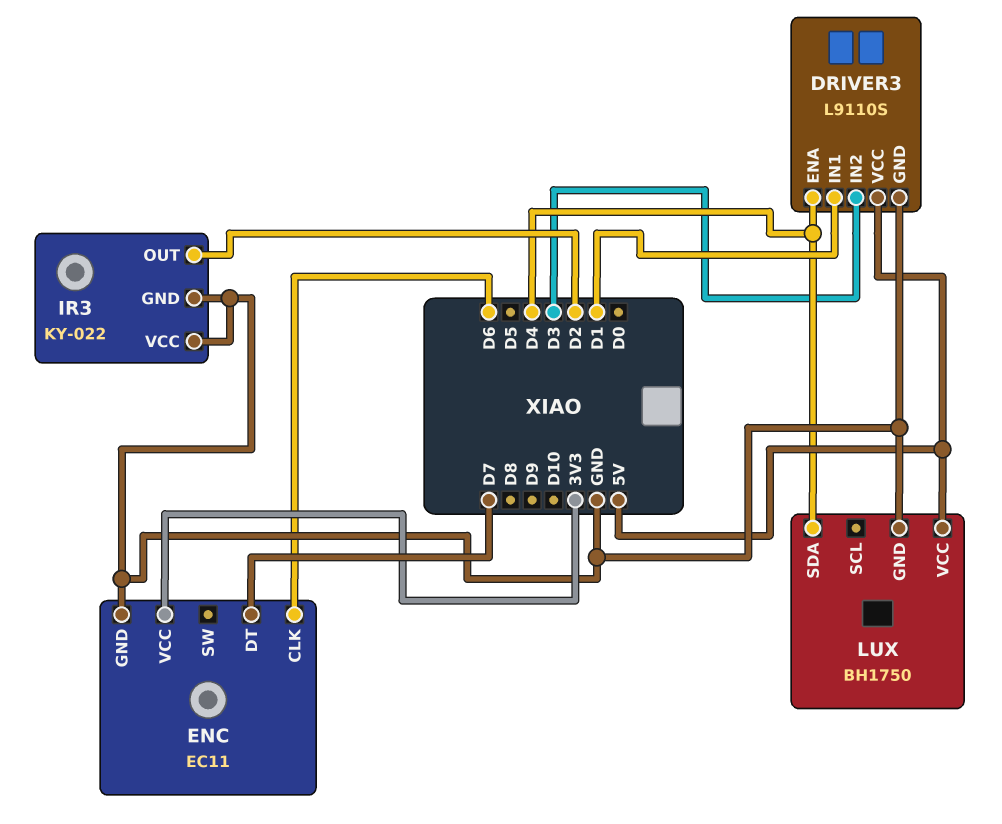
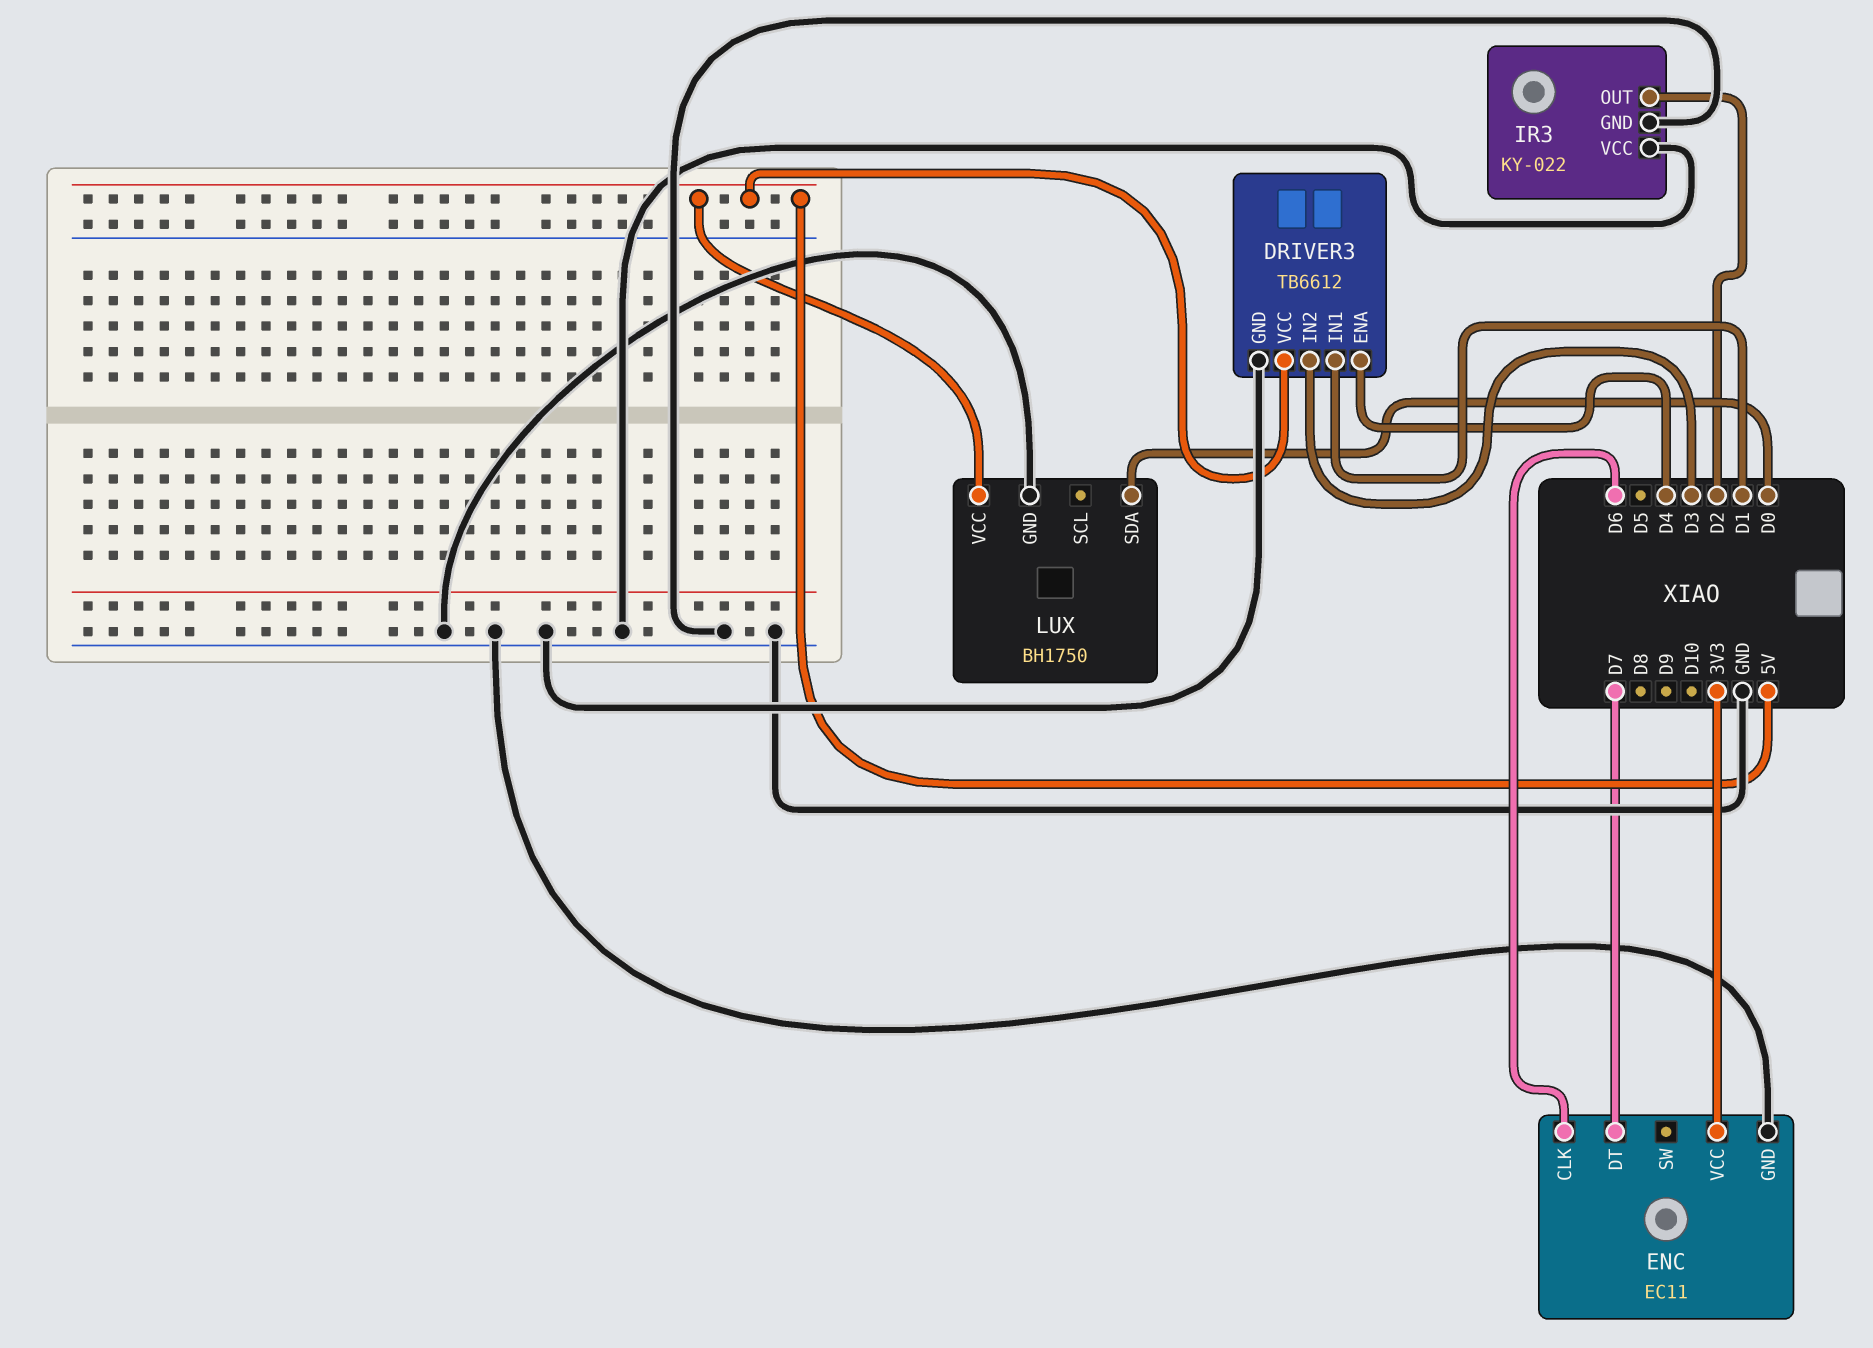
DRIVER3: L9110S -> TB6612
LUX pin SDA: D4 -> D0

